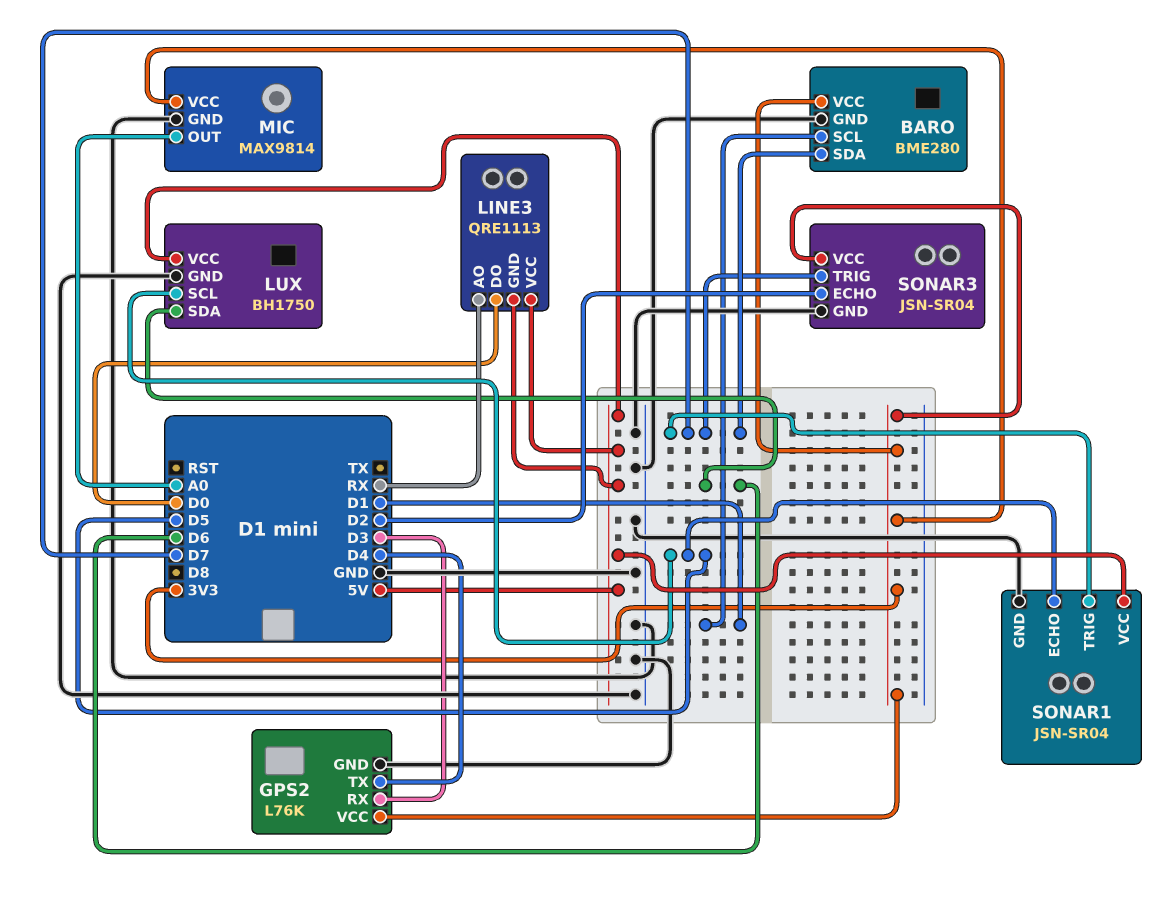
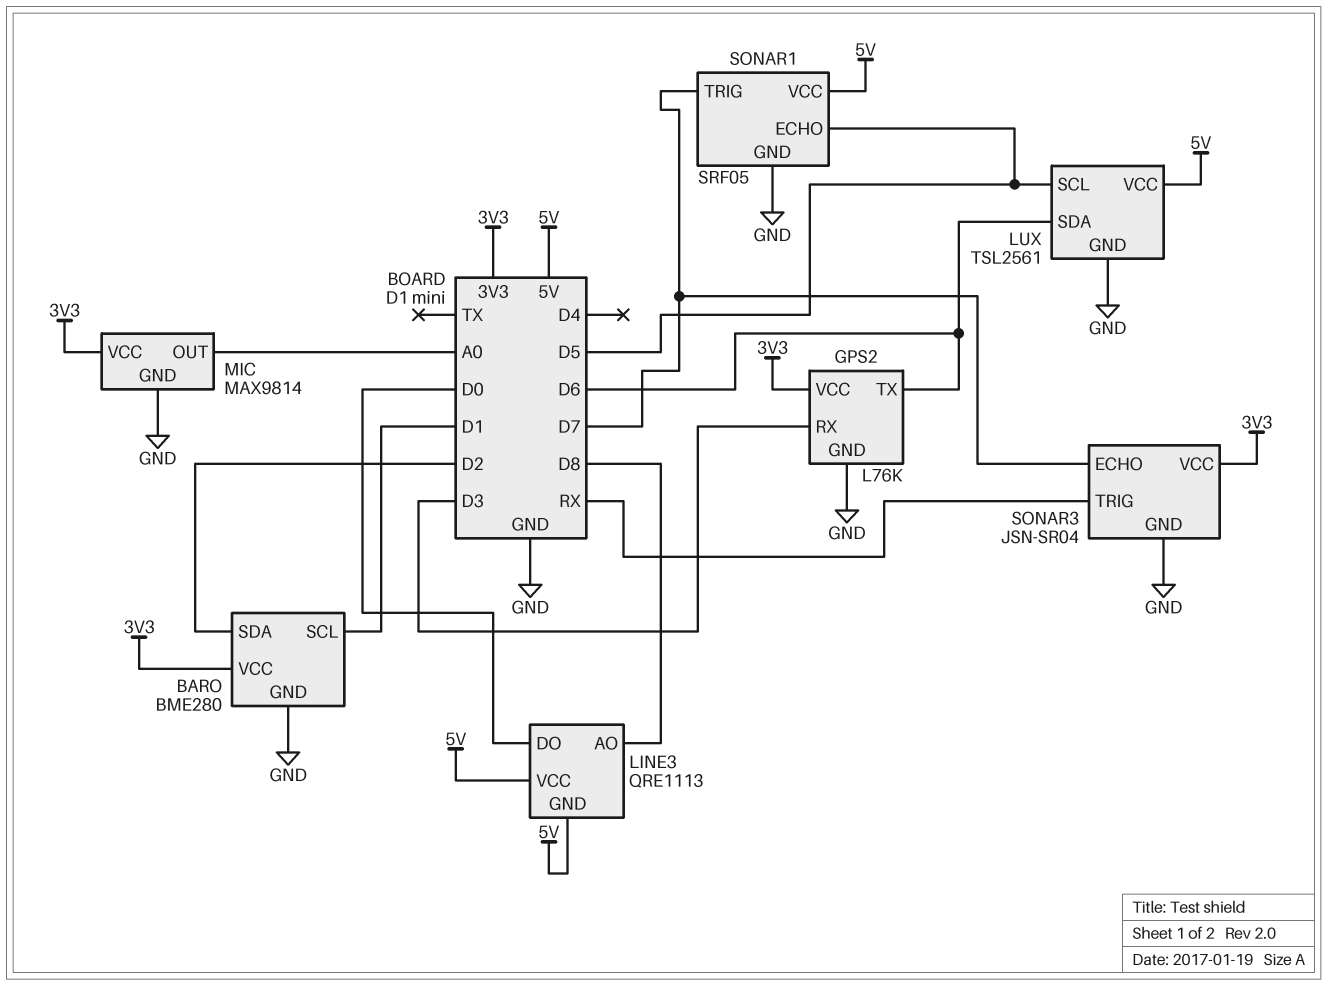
BARO pin SDA: D7 -> D2
GPS2 pin TX: D4 -> D6
LINE3 pin AO: RX -> D8
LUX: BH1750 -> TSL2561
SONAR1: JSN-SR04 -> SRF05
SONAR3 pin ECHO: D2 -> D7
SONAR3 pin TRIG: D7 -> RX

